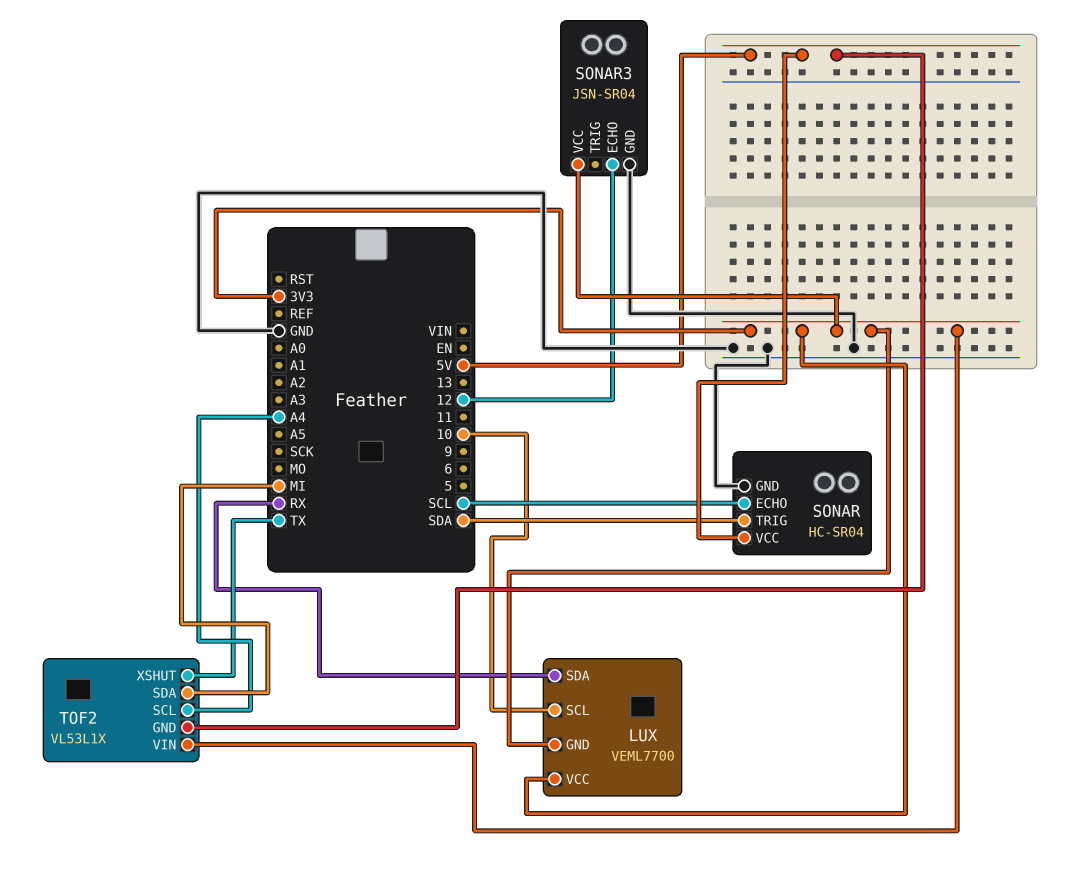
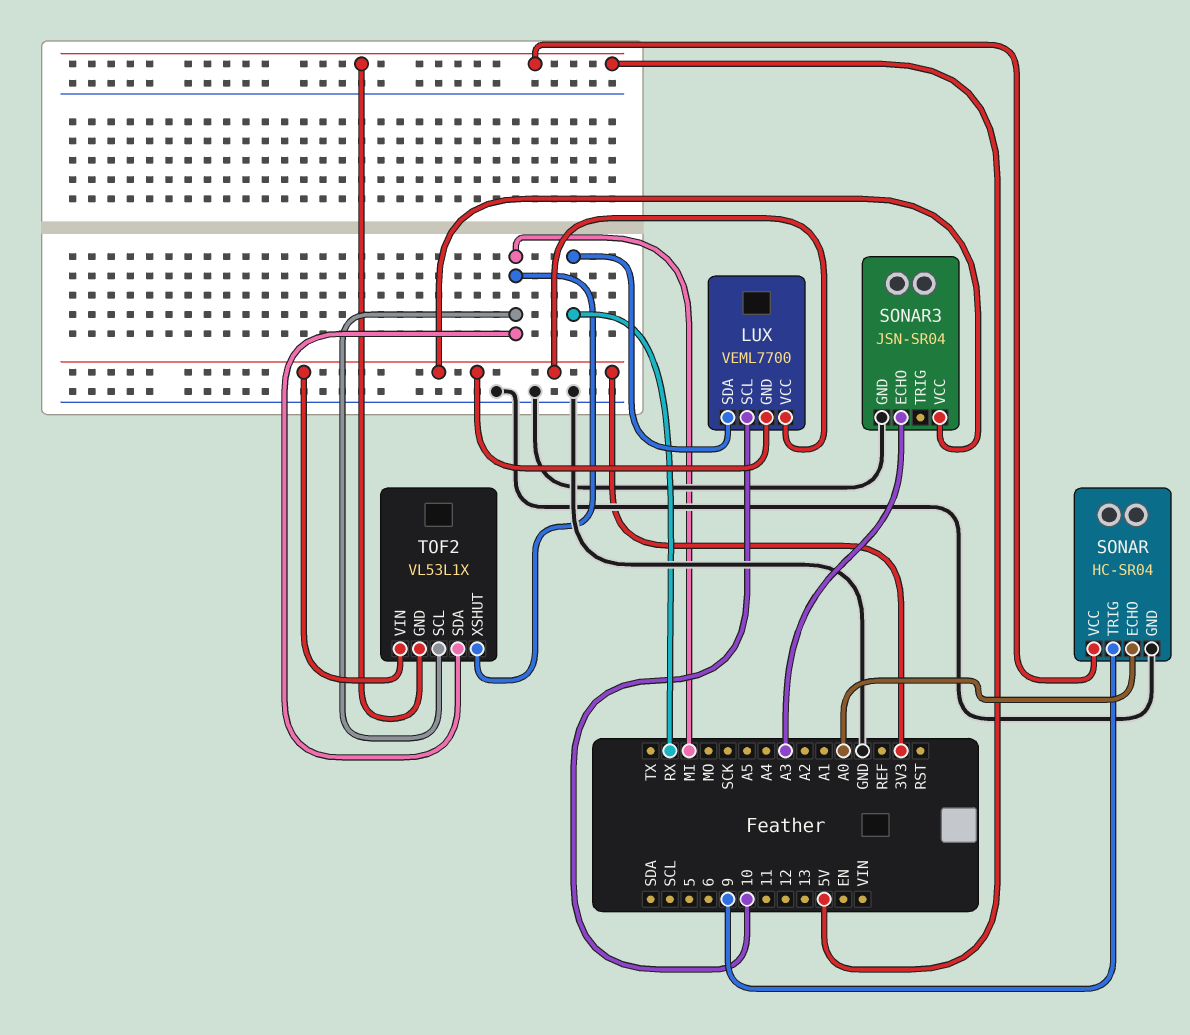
SONAR pin ECHO: SCL -> A0
SONAR pin TRIG: SDA -> 9
SONAR3 pin ECHO: 12 -> A3
TOF2 pin SCL: A4 -> MI
TOF2 pin XSHUT: TX -> MI

